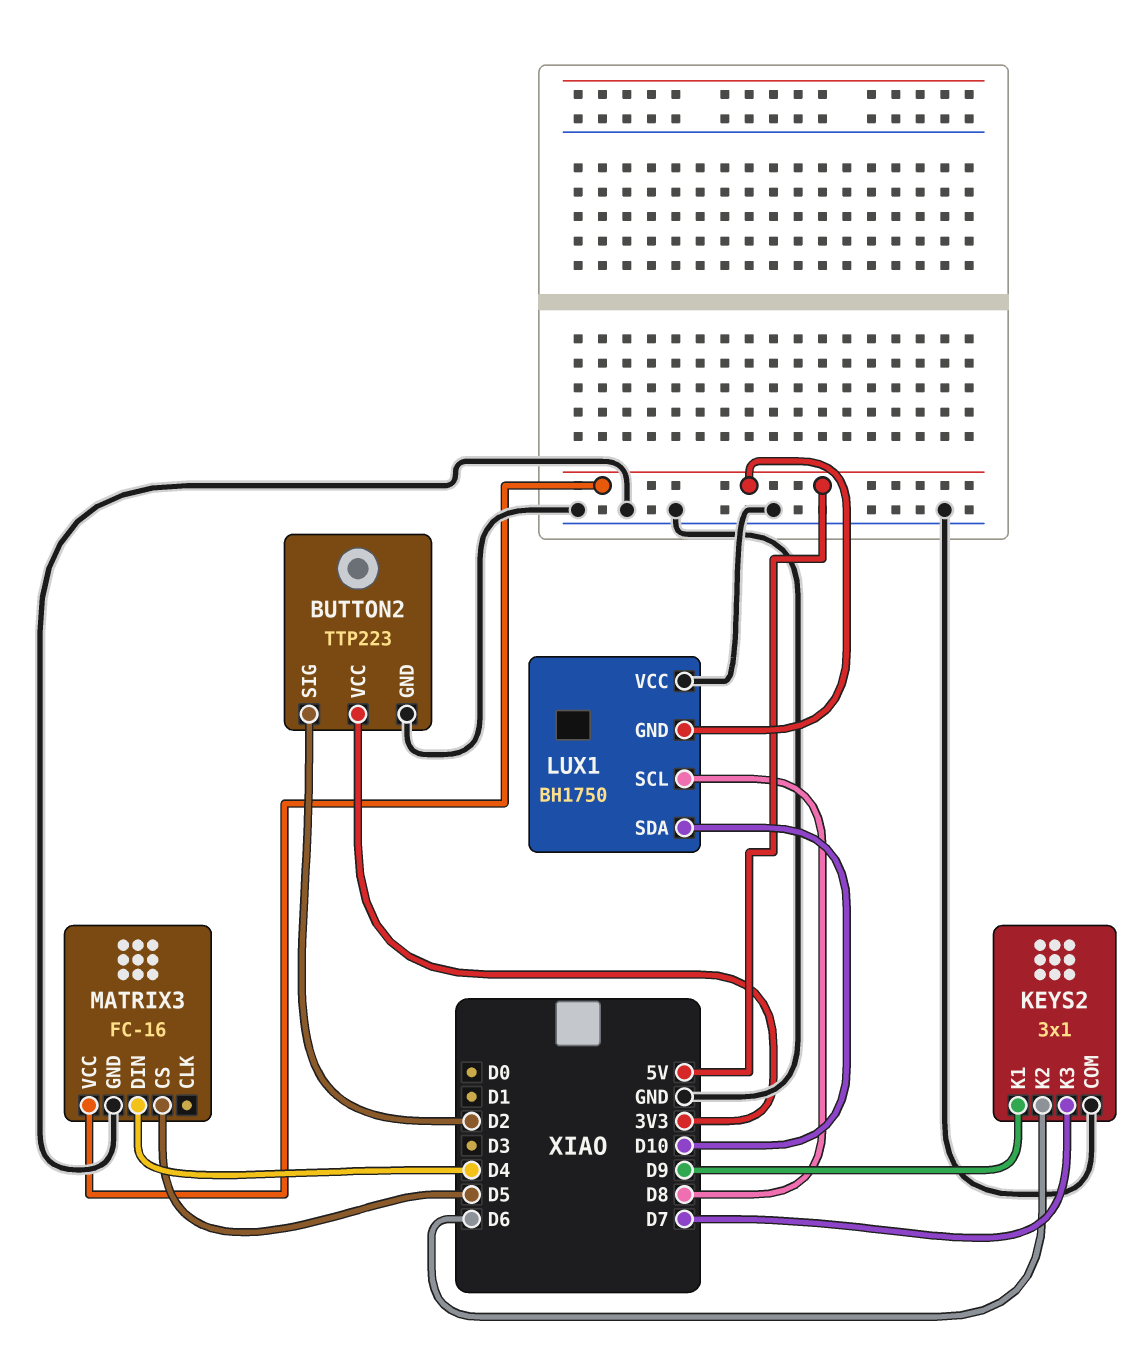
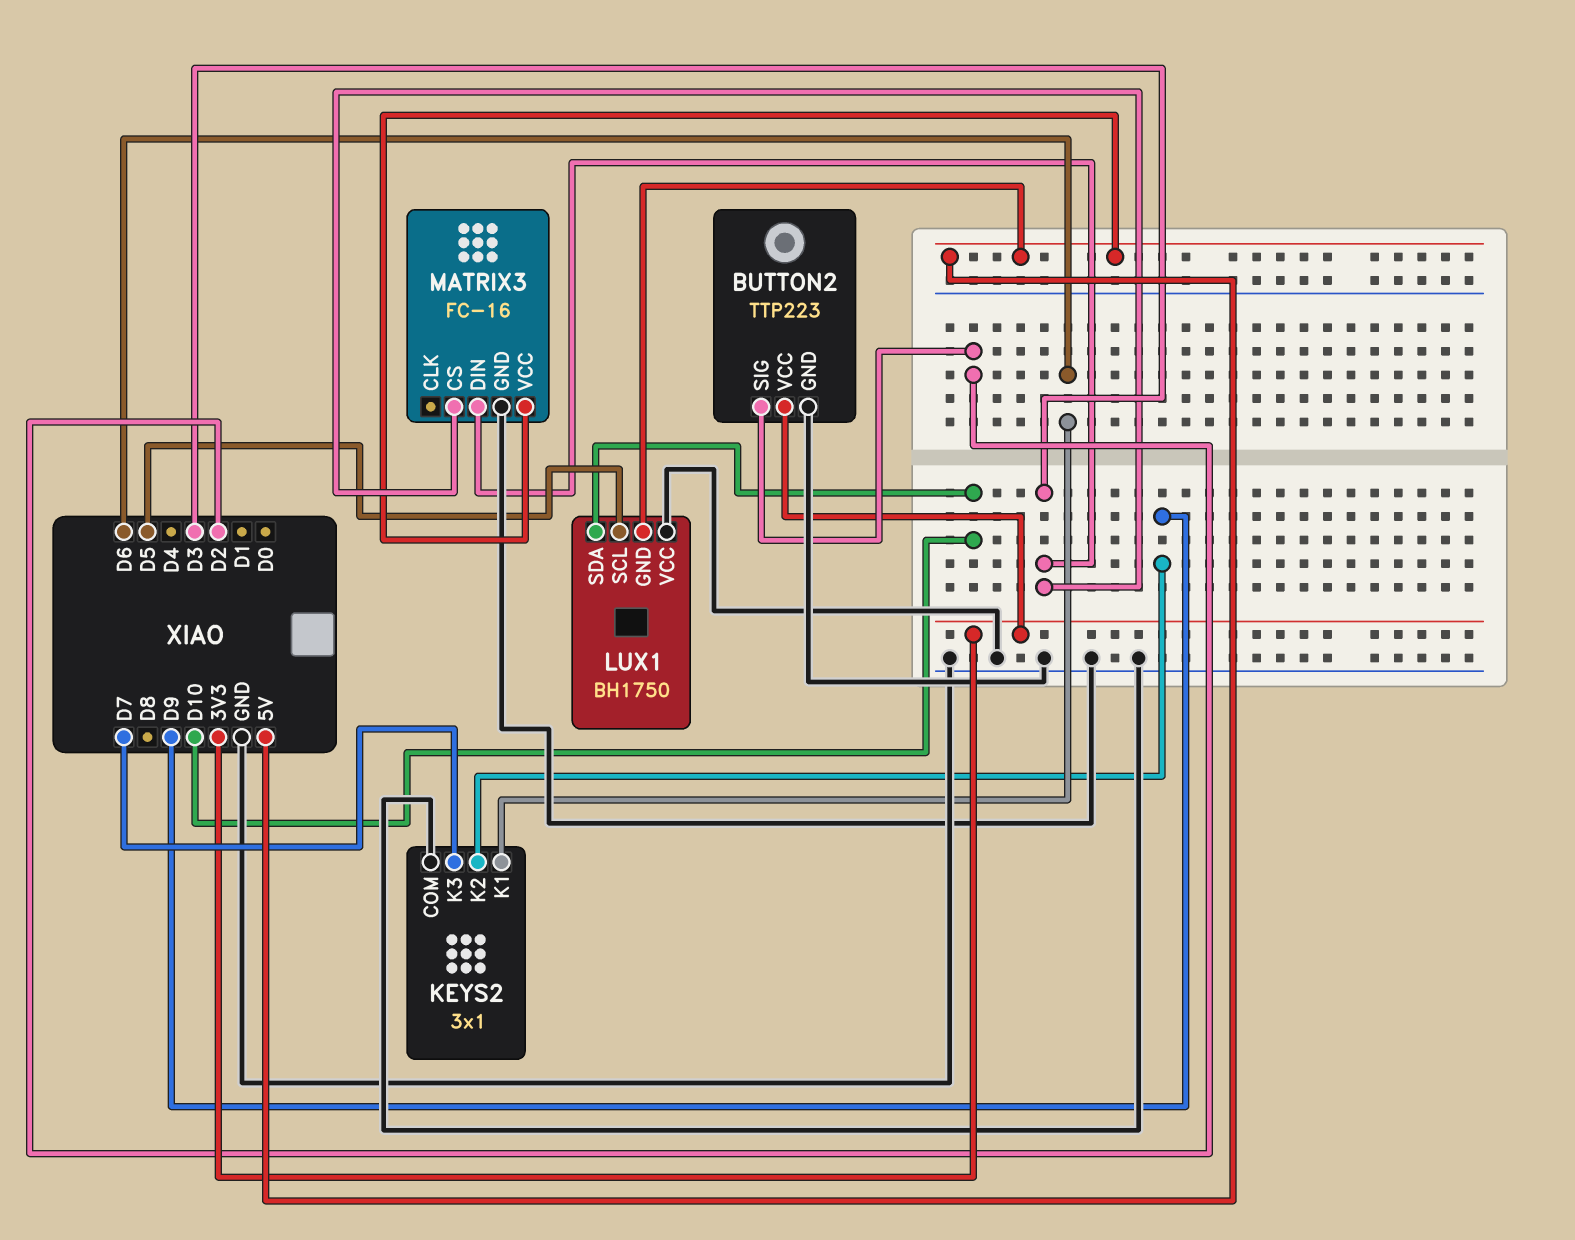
KEYS2 pin K1: D9 -> D6
KEYS2 pin K2: D6 -> D9
LUX1 pin SCL: D8 -> D5
MATRIX3 pin CS: D5 -> D3
MATRIX3 pin DIN: D4 -> D3

